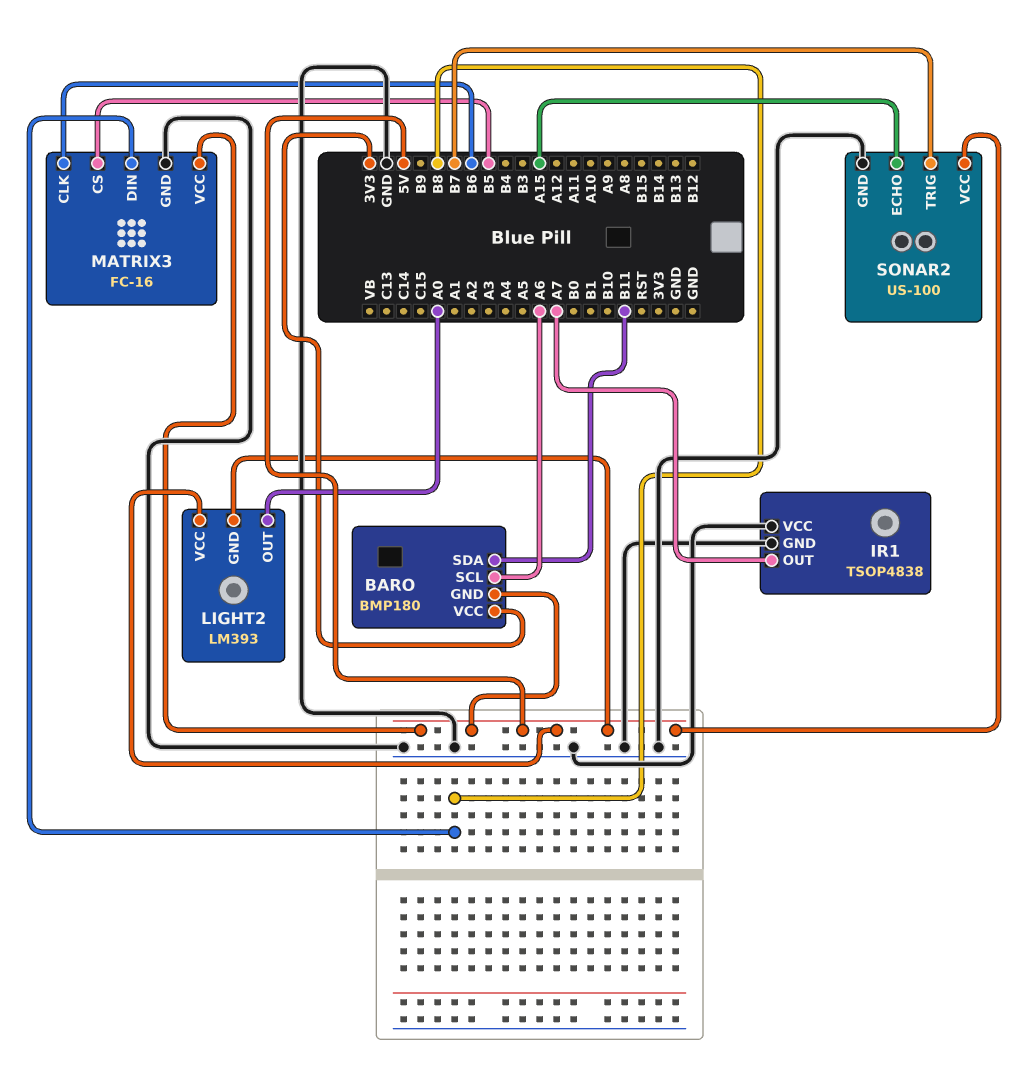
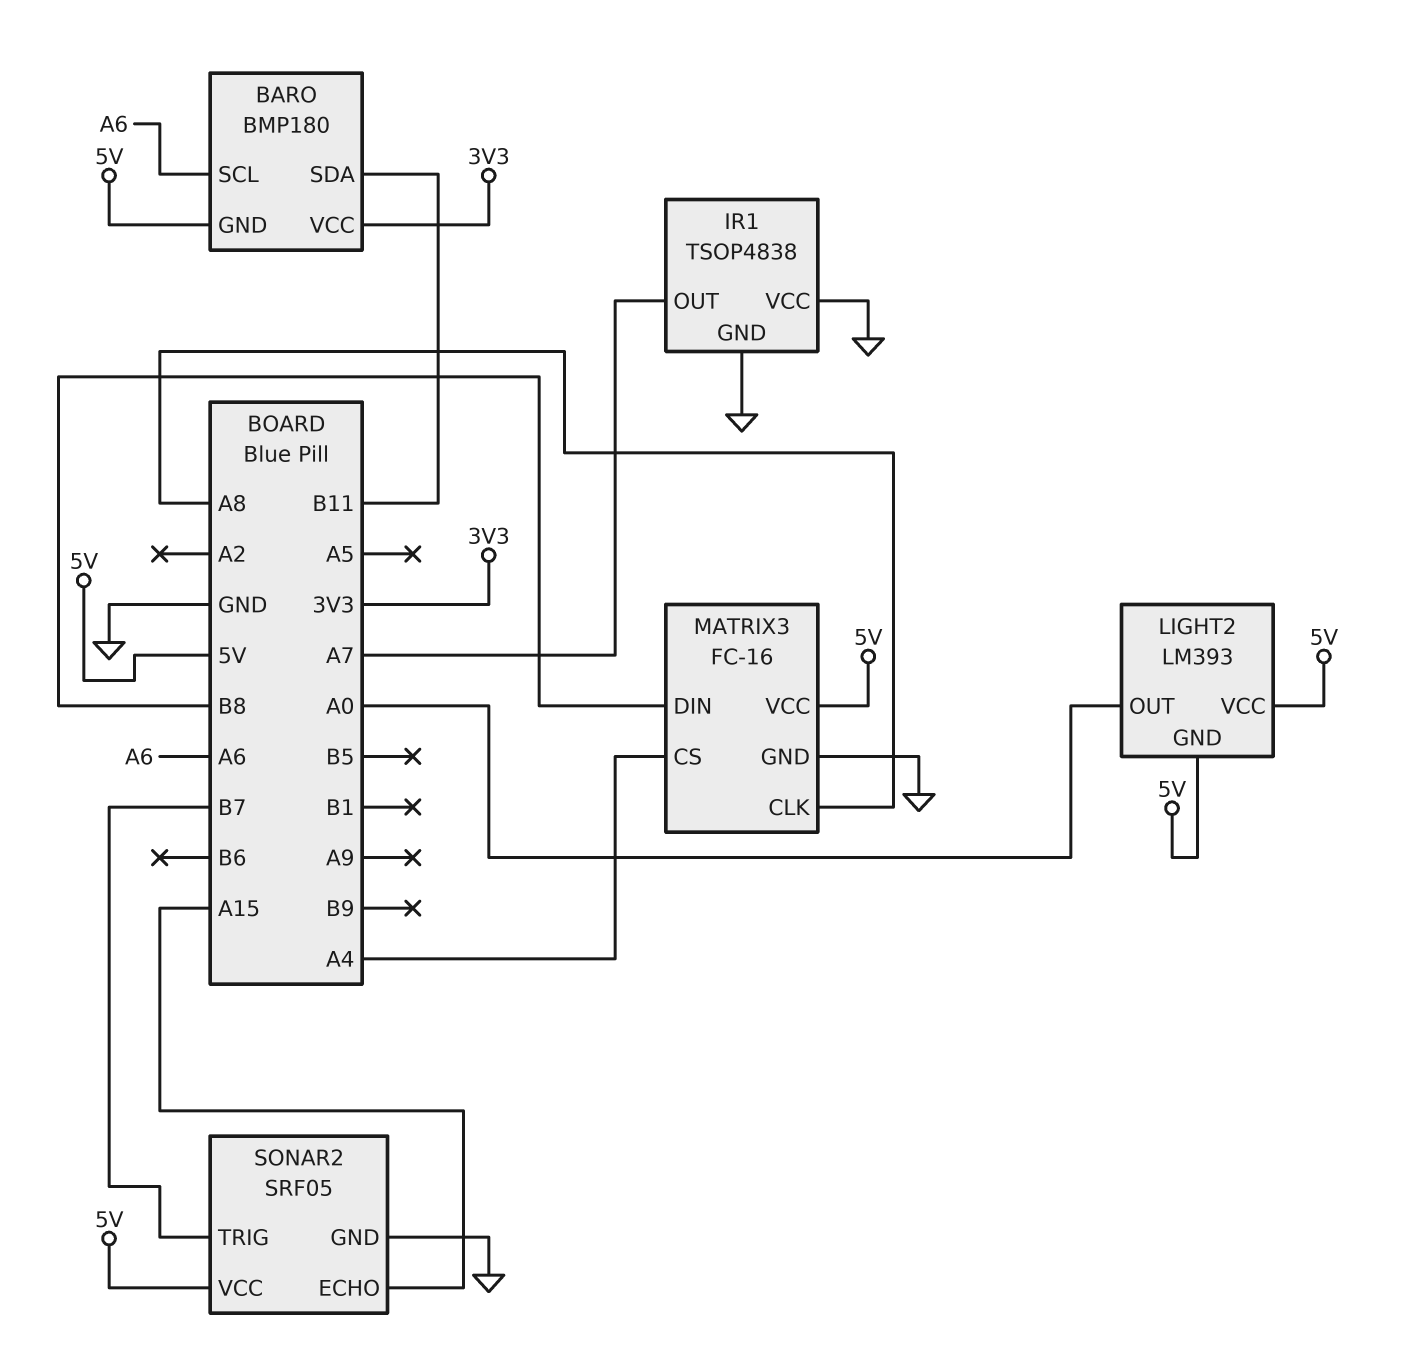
MATRIX3 pin CLK: B6 -> A8
MATRIX3 pin CS: B5 -> A4
SONAR2: US-100 -> SRF05

